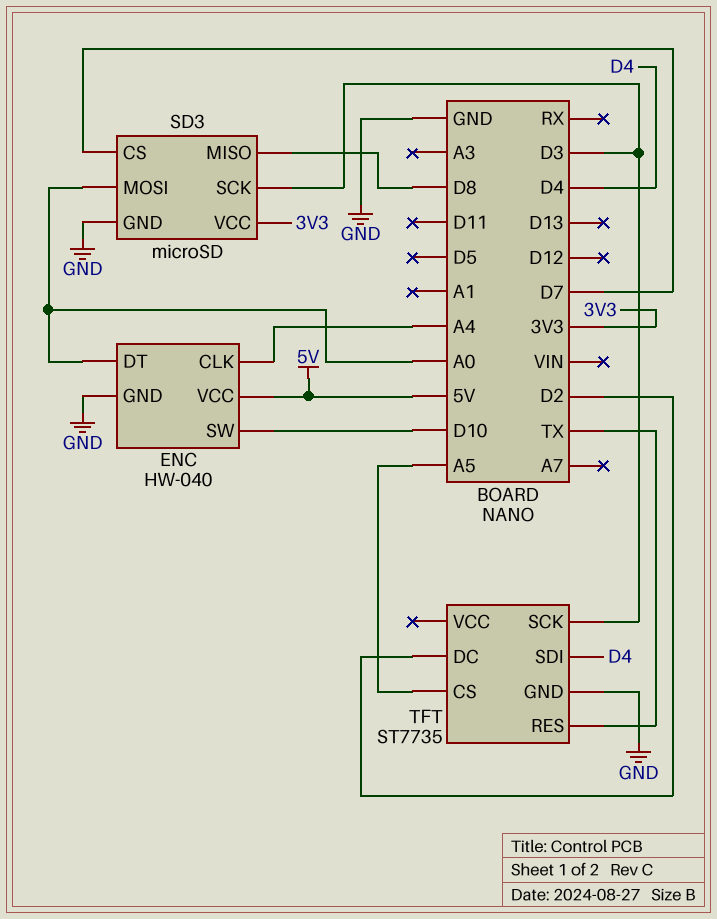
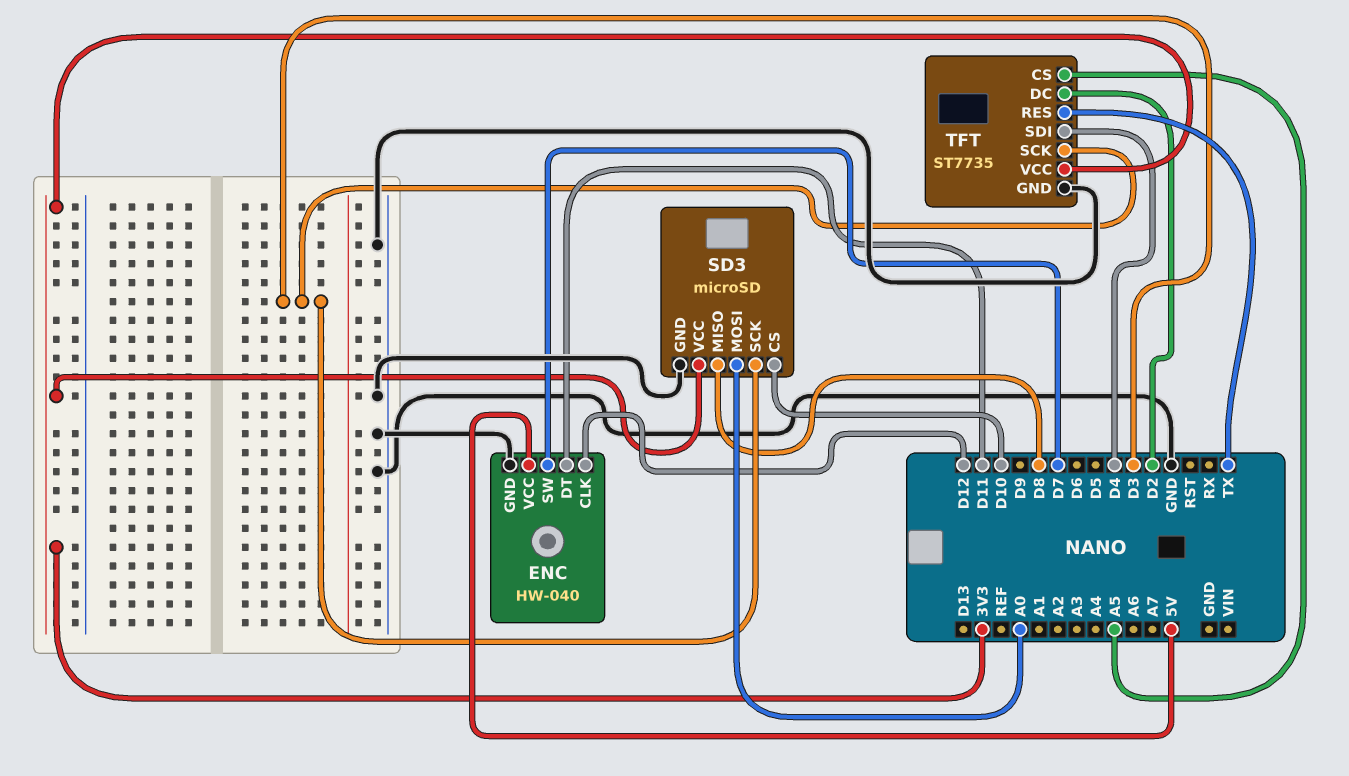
ENC pin CLK: A4 -> D12
ENC pin DT: A0 -> D11
ENC pin SW: D10 -> D7
SD3 pin CS: D7 -> D10
TFT pin VCC: none -> 3V3

